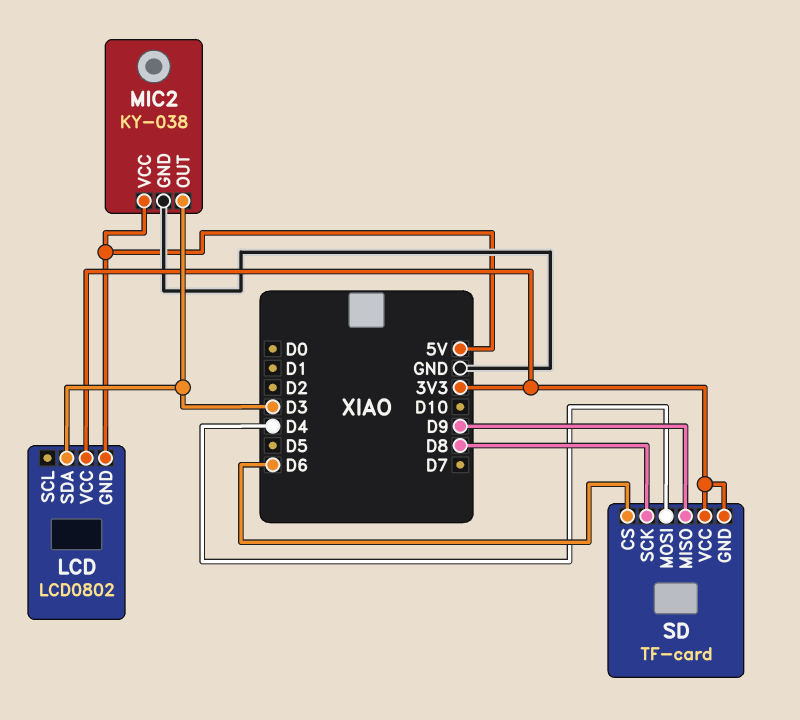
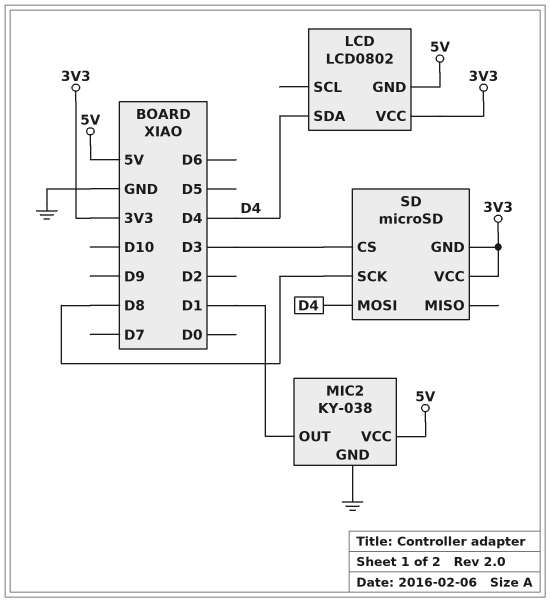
LCD pin SDA: D3 -> D4
MIC2 pin OUT: D3 -> D1
SD: TF-card -> microSD
SD pin CS: D6 -> D3
SD pin MISO: D9 -> none

